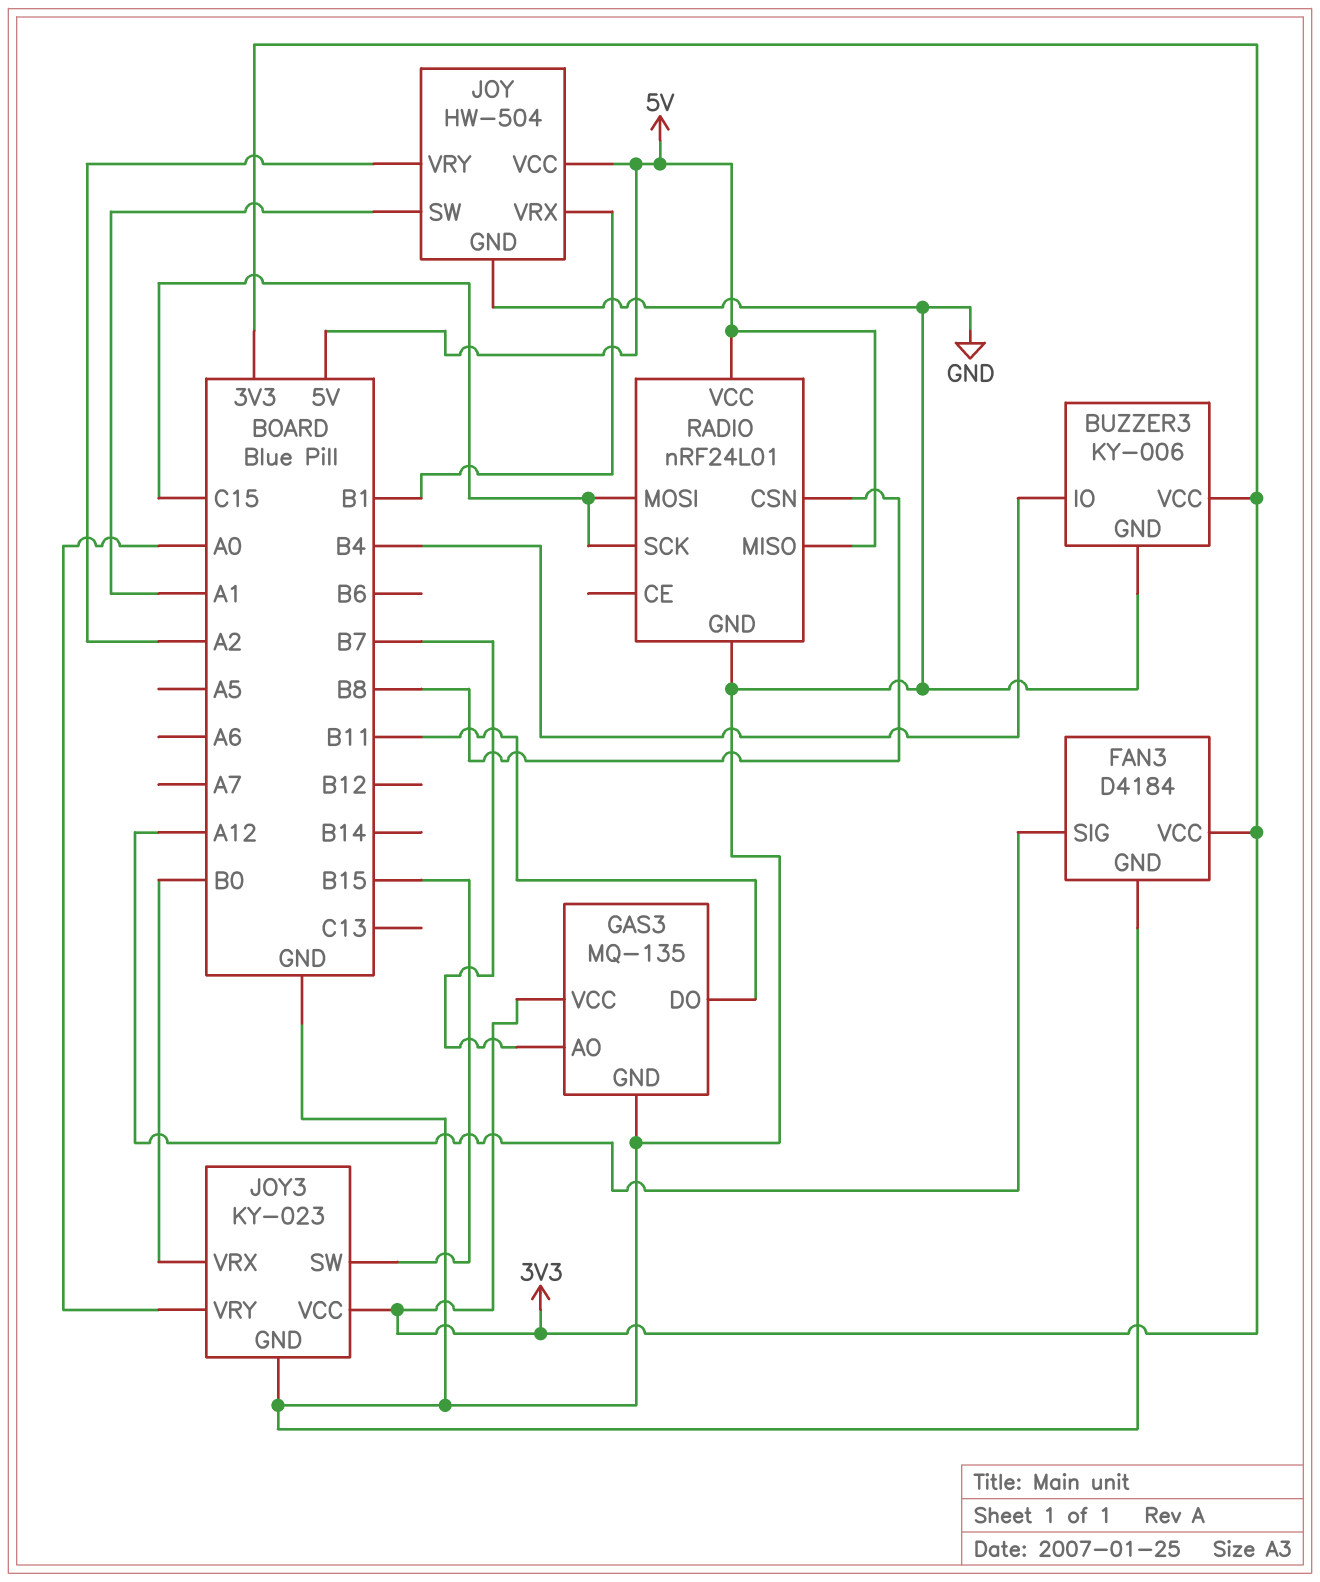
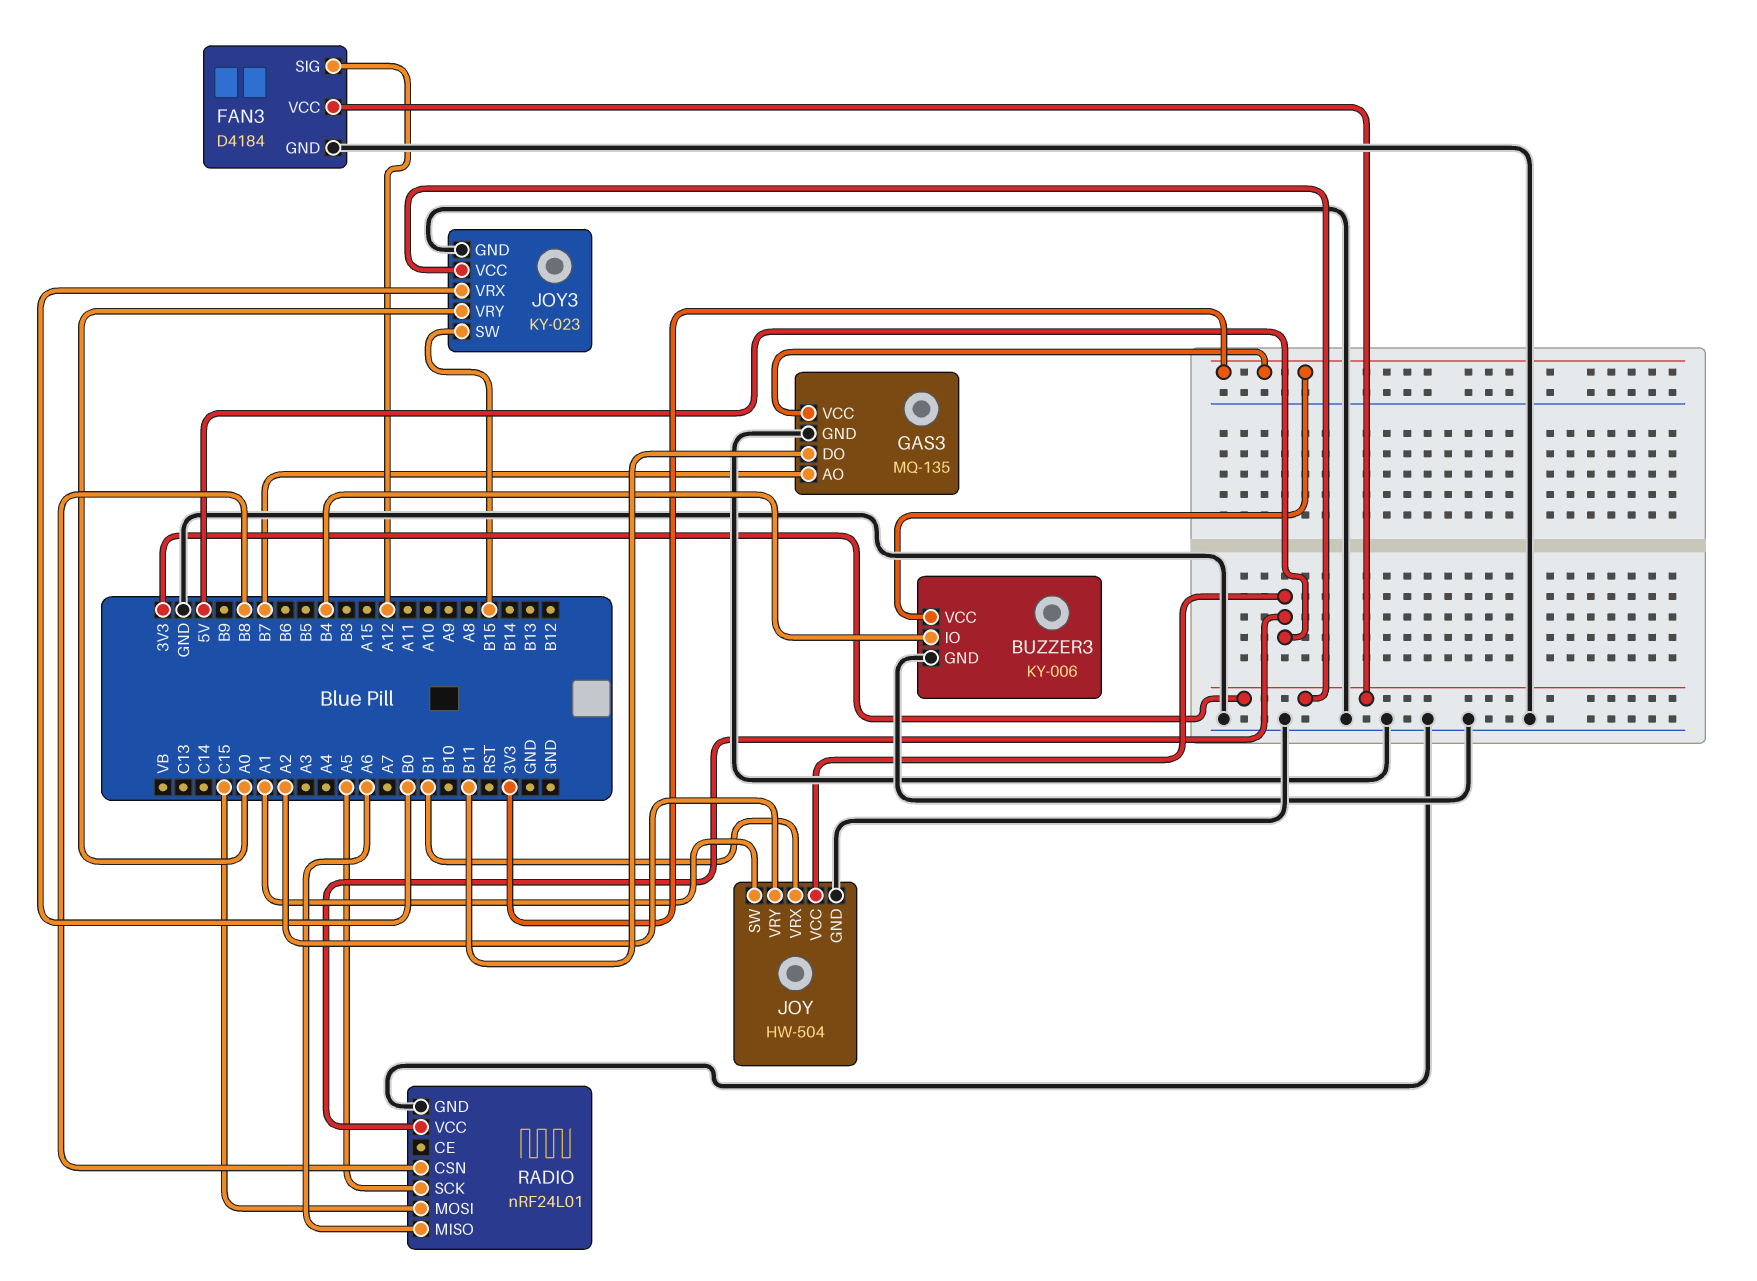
RADIO pin MISO: 5V -> A6
RADIO pin SCK: C15 -> A5

